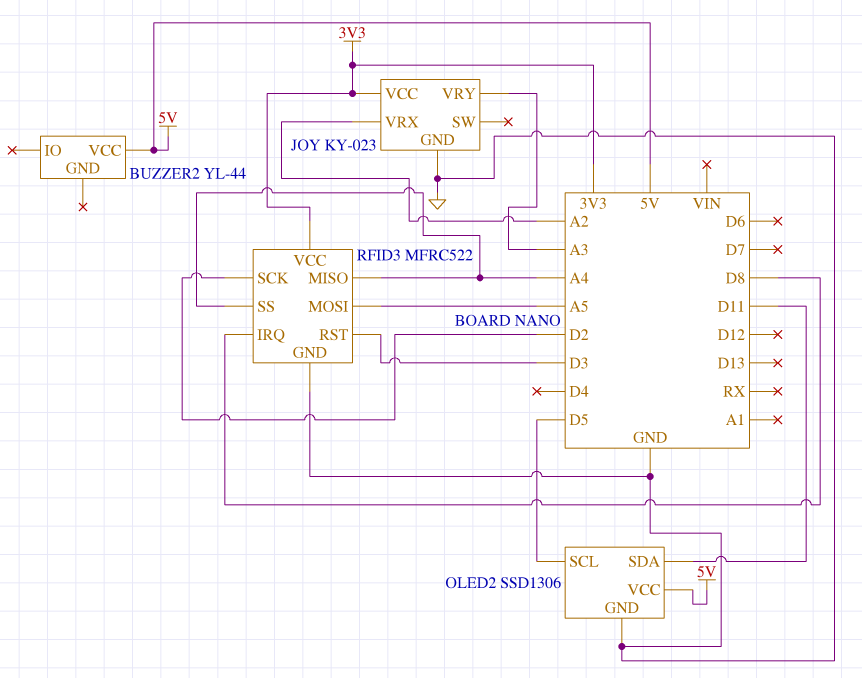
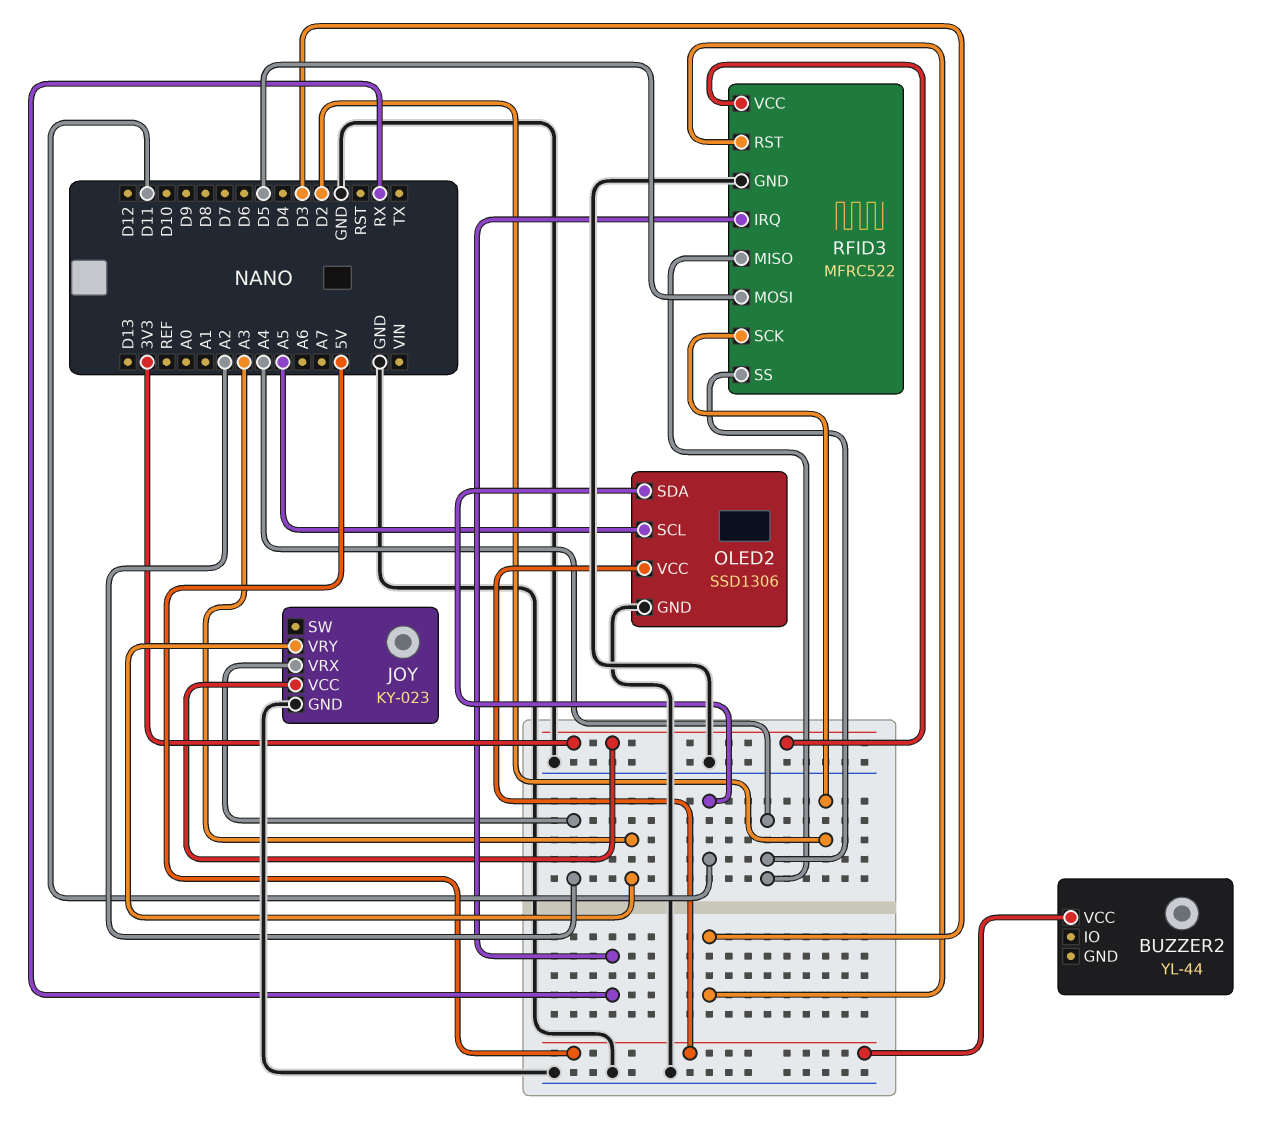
OLED2 pin SCL: D5 -> A5
RFID3 pin IRQ: D8 -> RX
RFID3 pin MOSI: A5 -> D5

